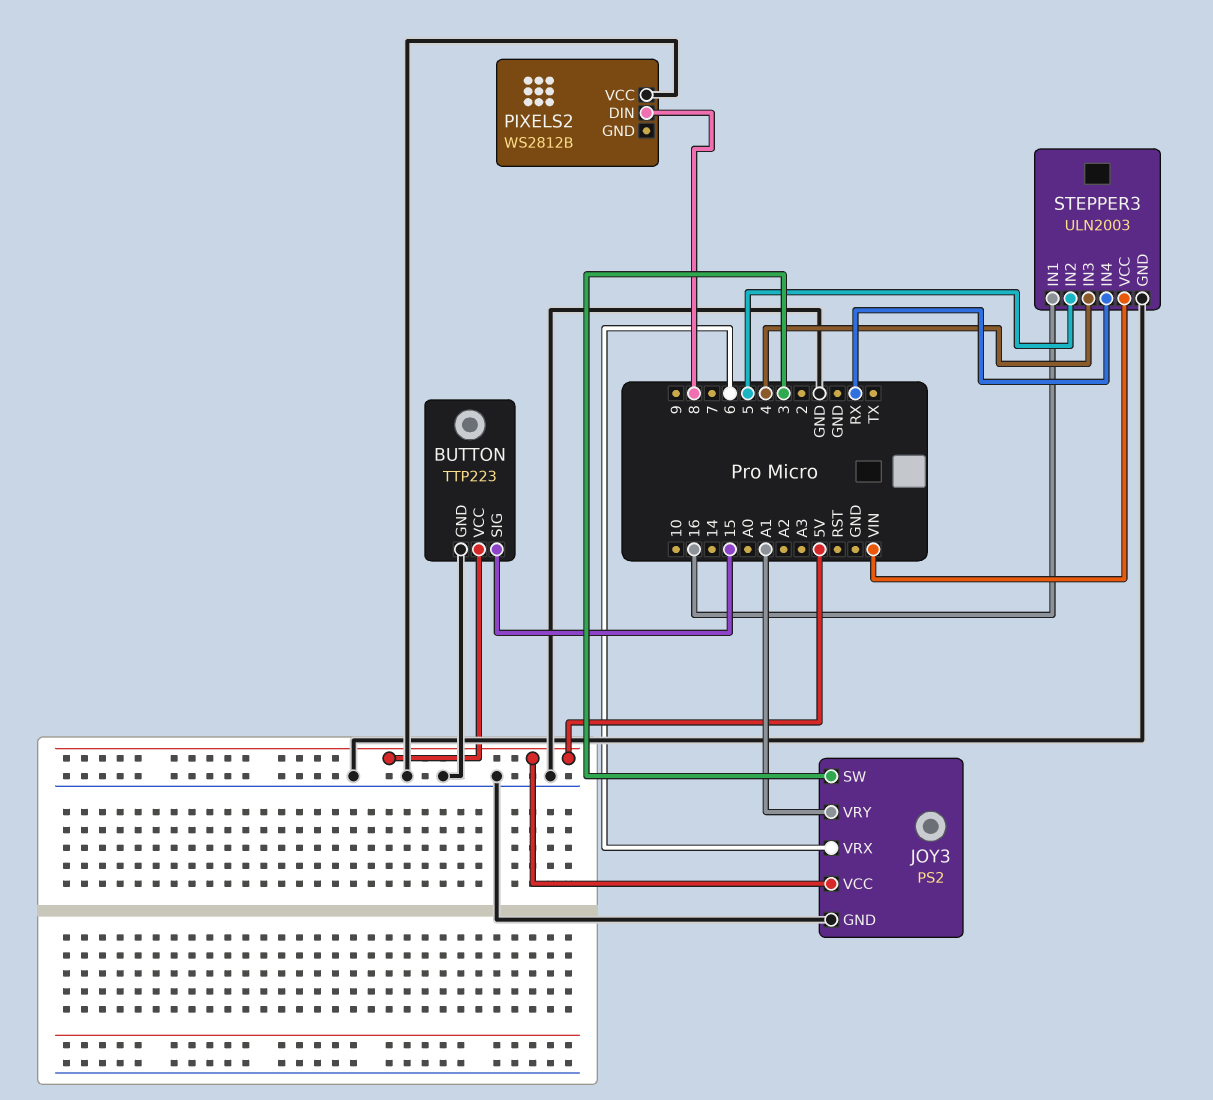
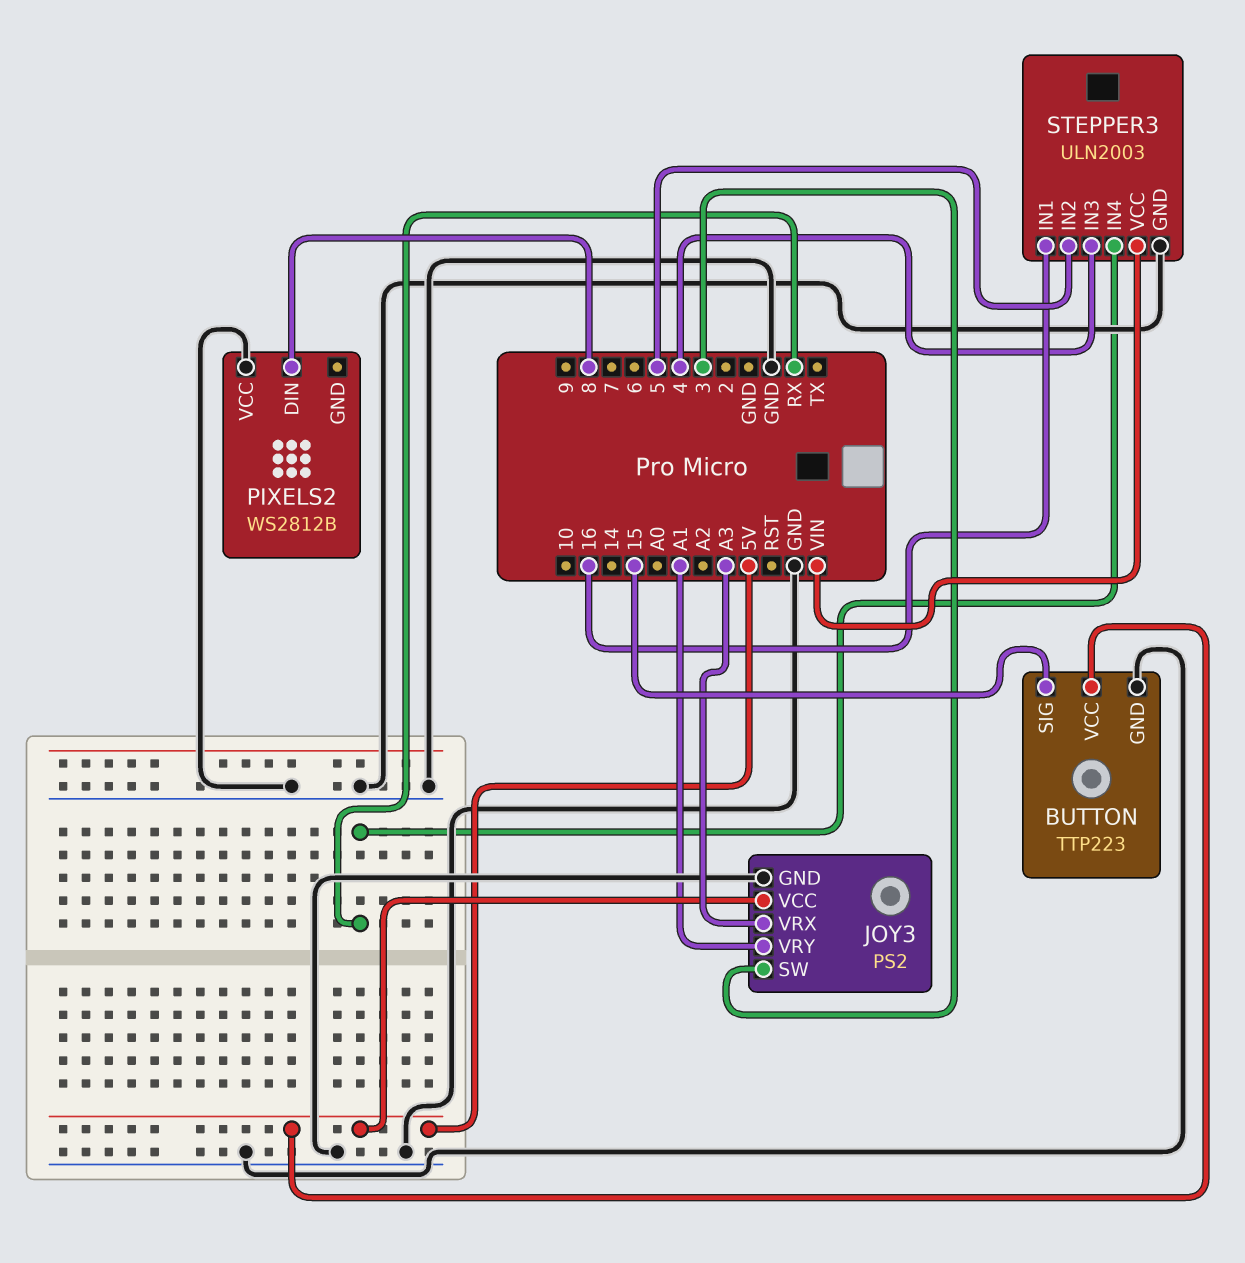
JOY3 pin VRX: 6 -> A3

